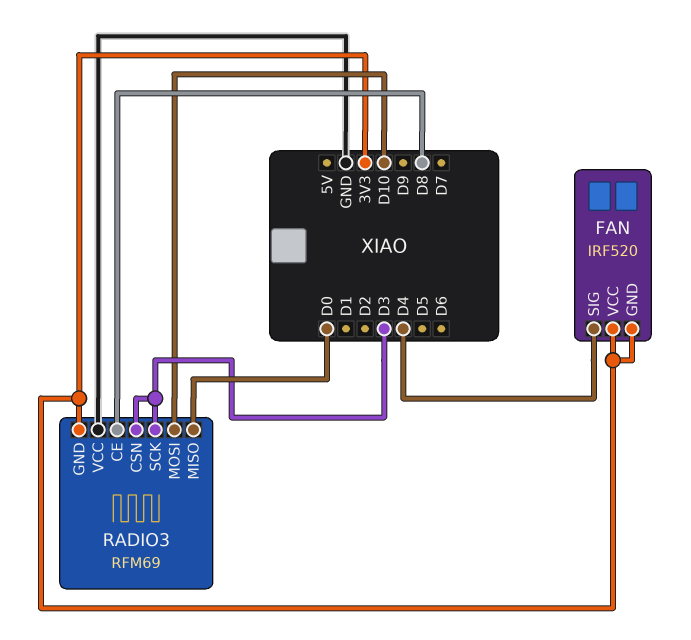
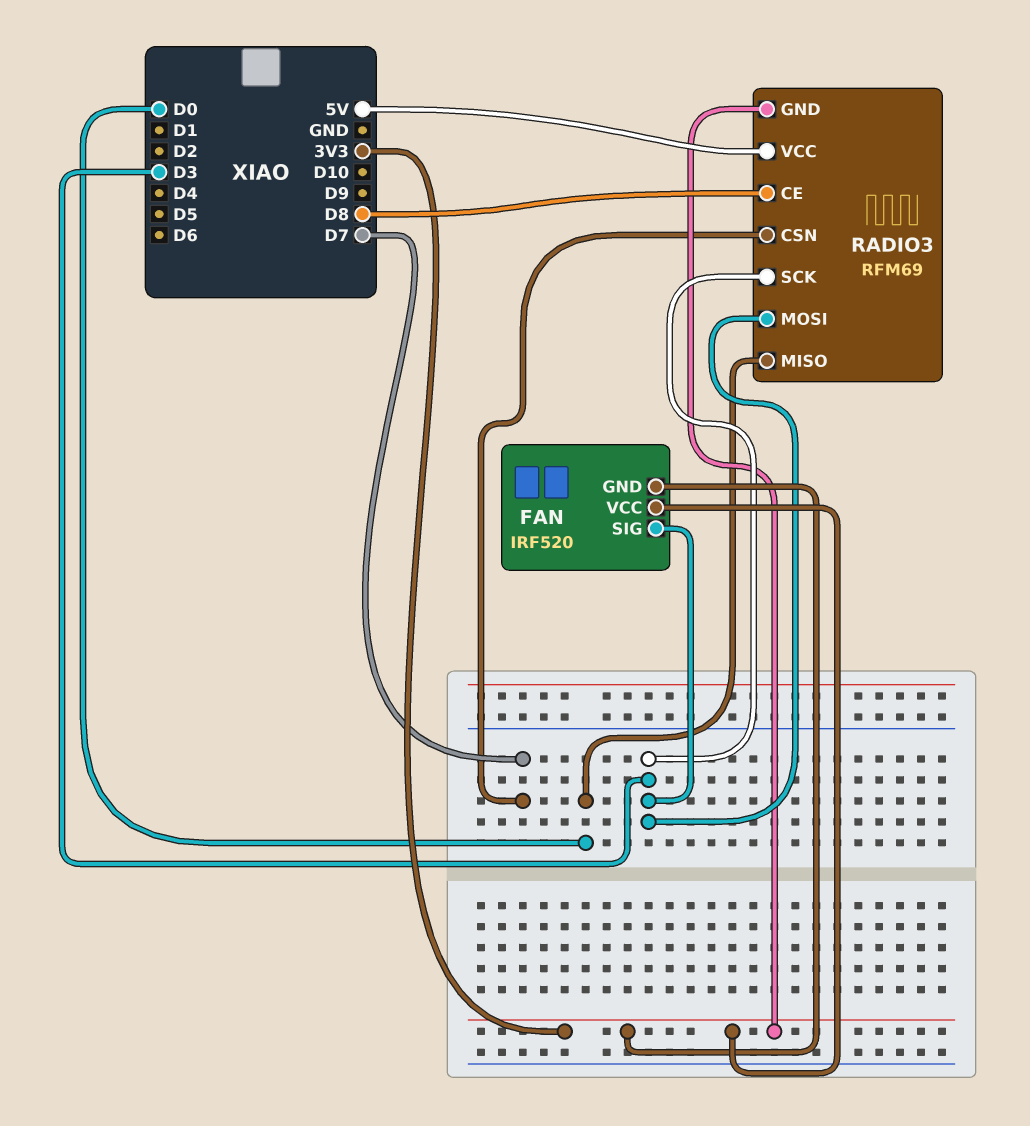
FAN pin SIG: D4 -> D3
RADIO3 pin CSN: D3 -> D7
RADIO3 pin MOSI: D10 -> D3
RADIO3 pin VCC: GND -> 5V

